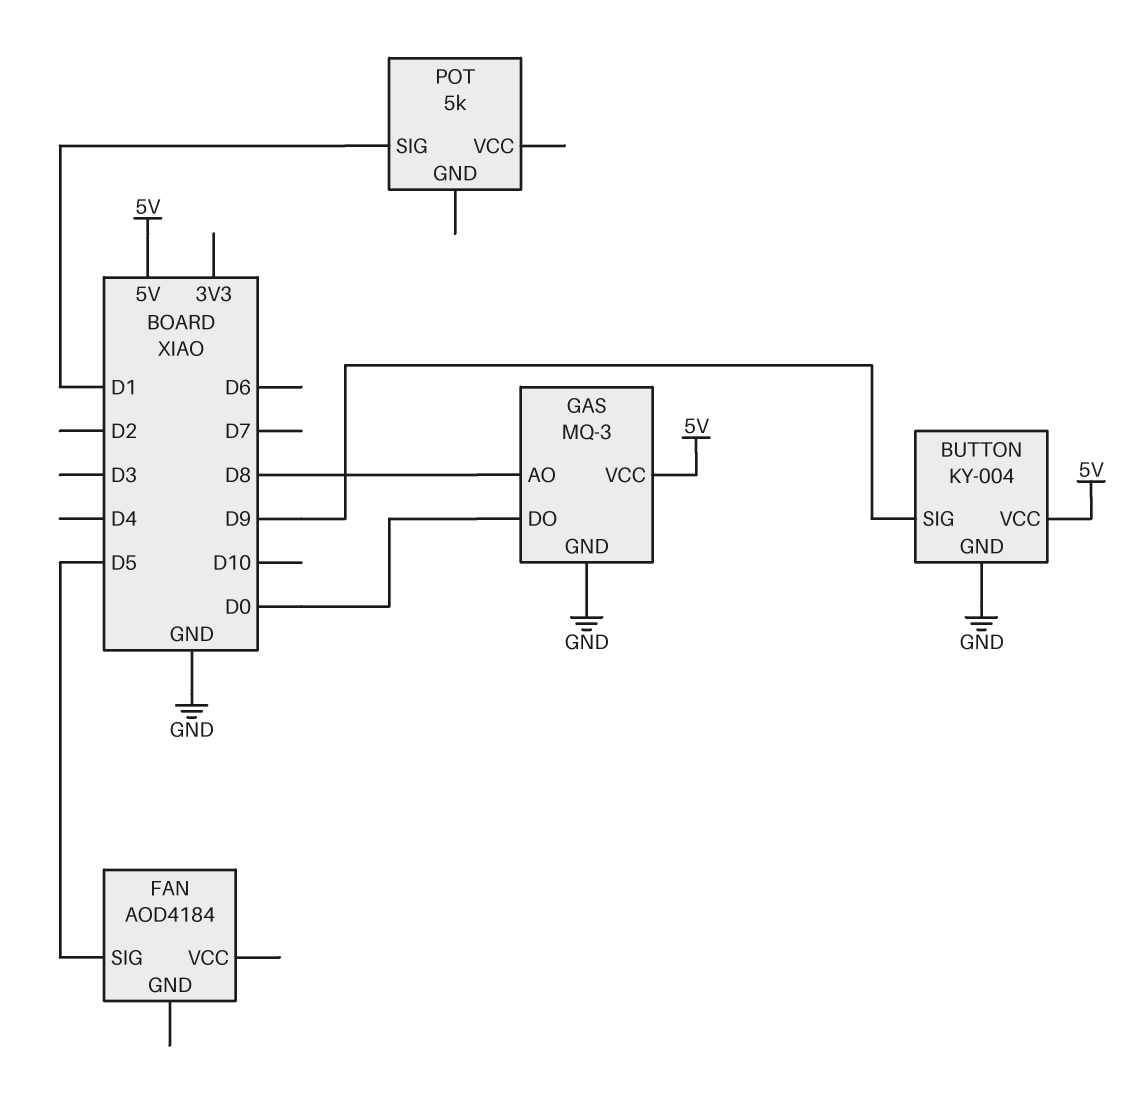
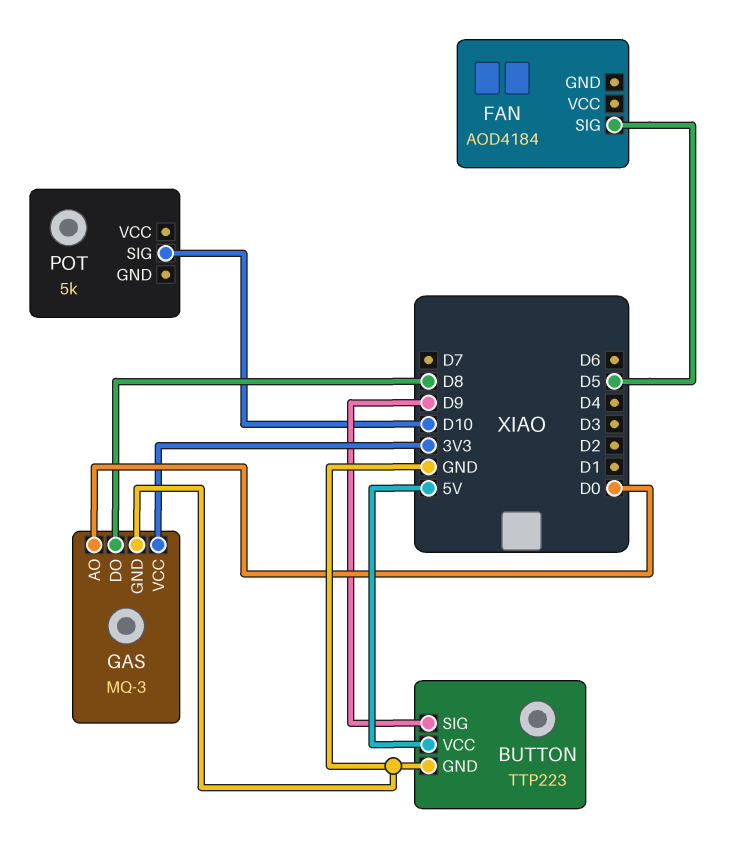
BUTTON: KY-004 -> TTP223
GAS pin AO: D8 -> D0
GAS pin DO: D0 -> D8
GAS pin VCC: 5V -> 3V3
POT pin SIG: D1 -> D10

